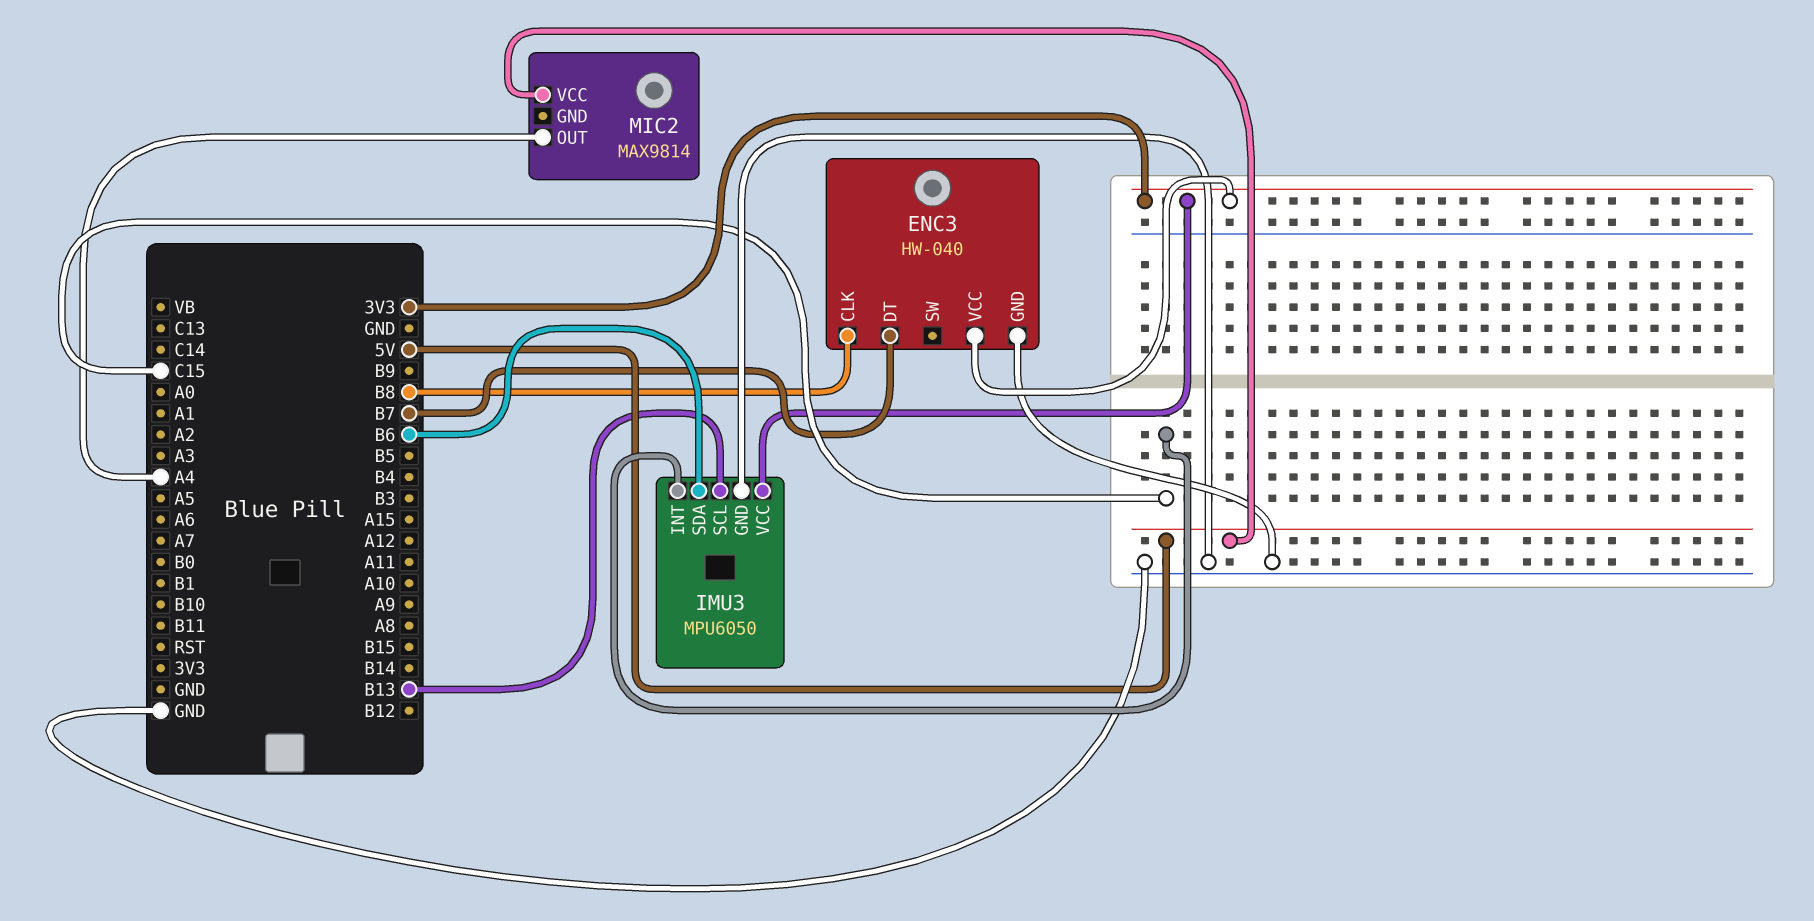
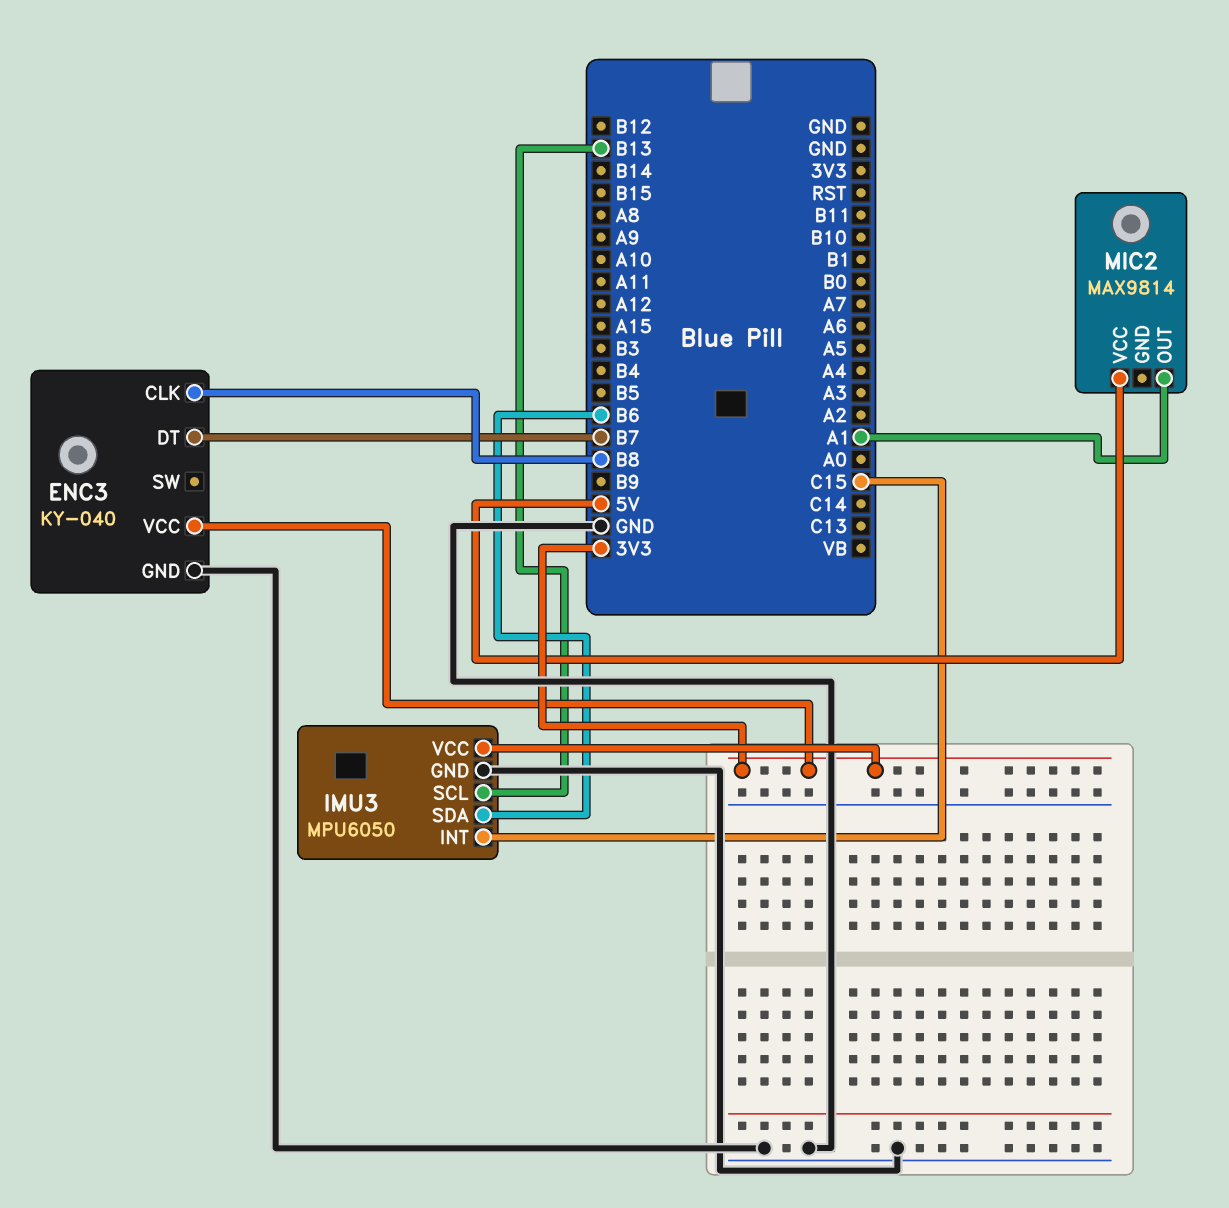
ENC3: HW-040 -> KY-040
MIC2 pin OUT: A4 -> A1

